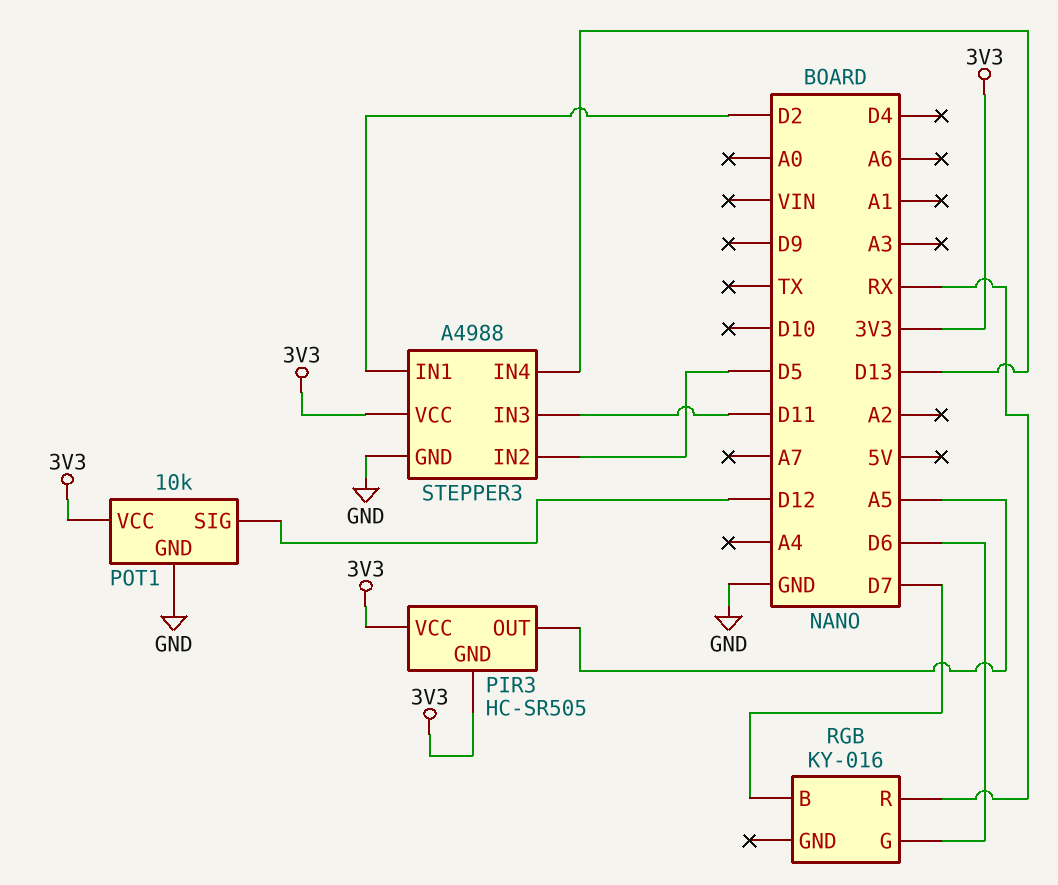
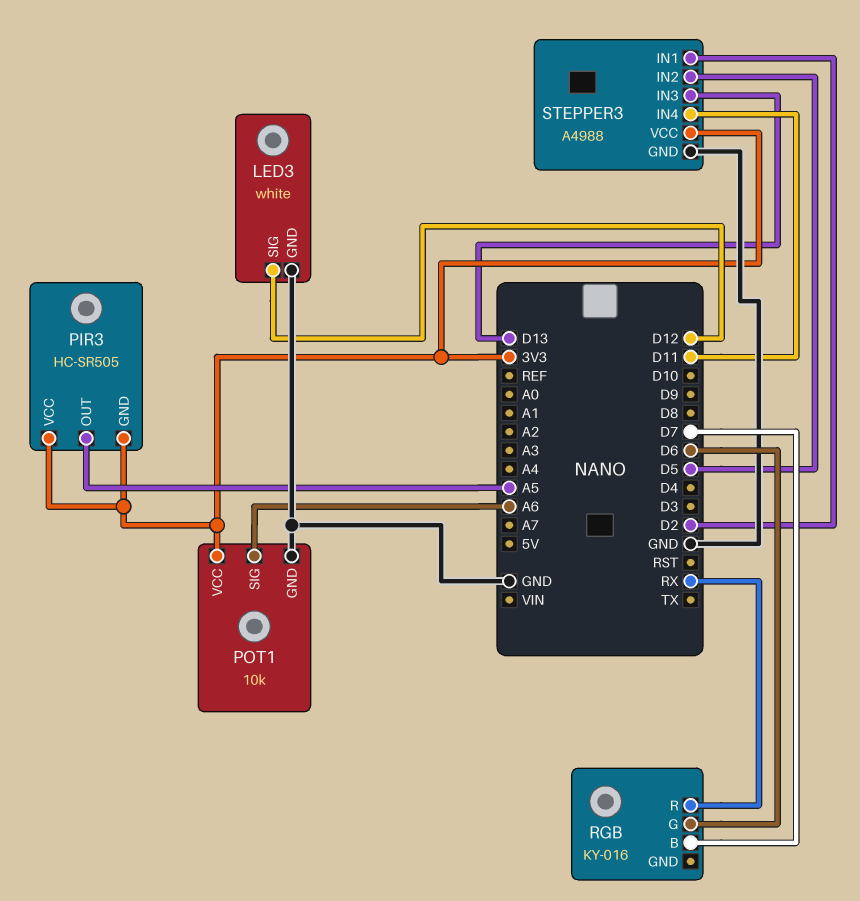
LED3: none -> white
LED3 pin GND: none -> GND
LED3 pin SIG: none -> D12
POT1 pin SIG: D12 -> A6
STEPPER3 pin IN3: D11 -> D13
STEPPER3 pin IN4: D13 -> D11

